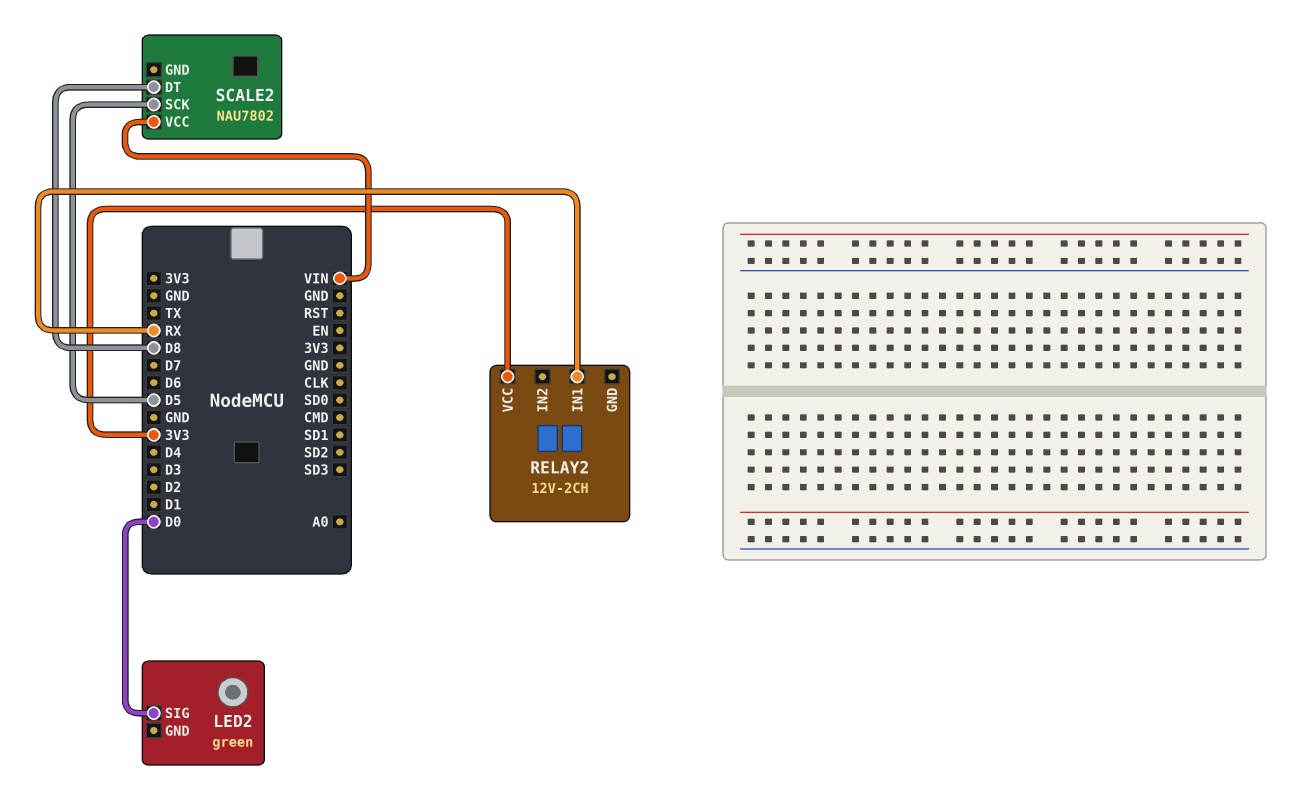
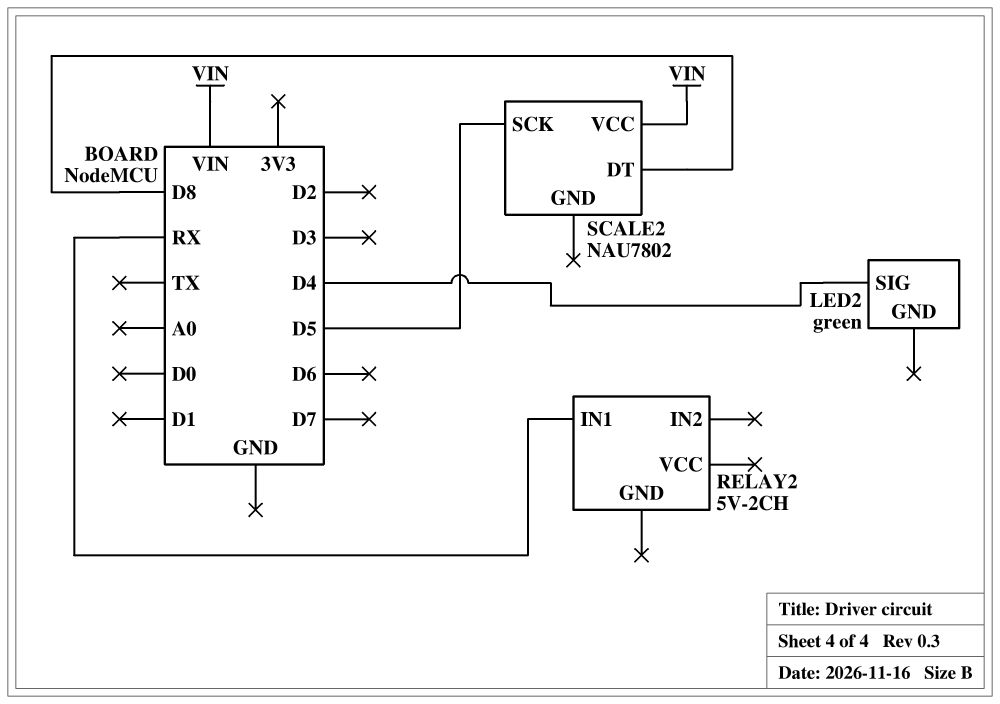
LED2 pin SIG: D0 -> D4
RELAY2: 12V-2CH -> 5V-2CH
RELAY2 pin VCC: 3V3 -> none

